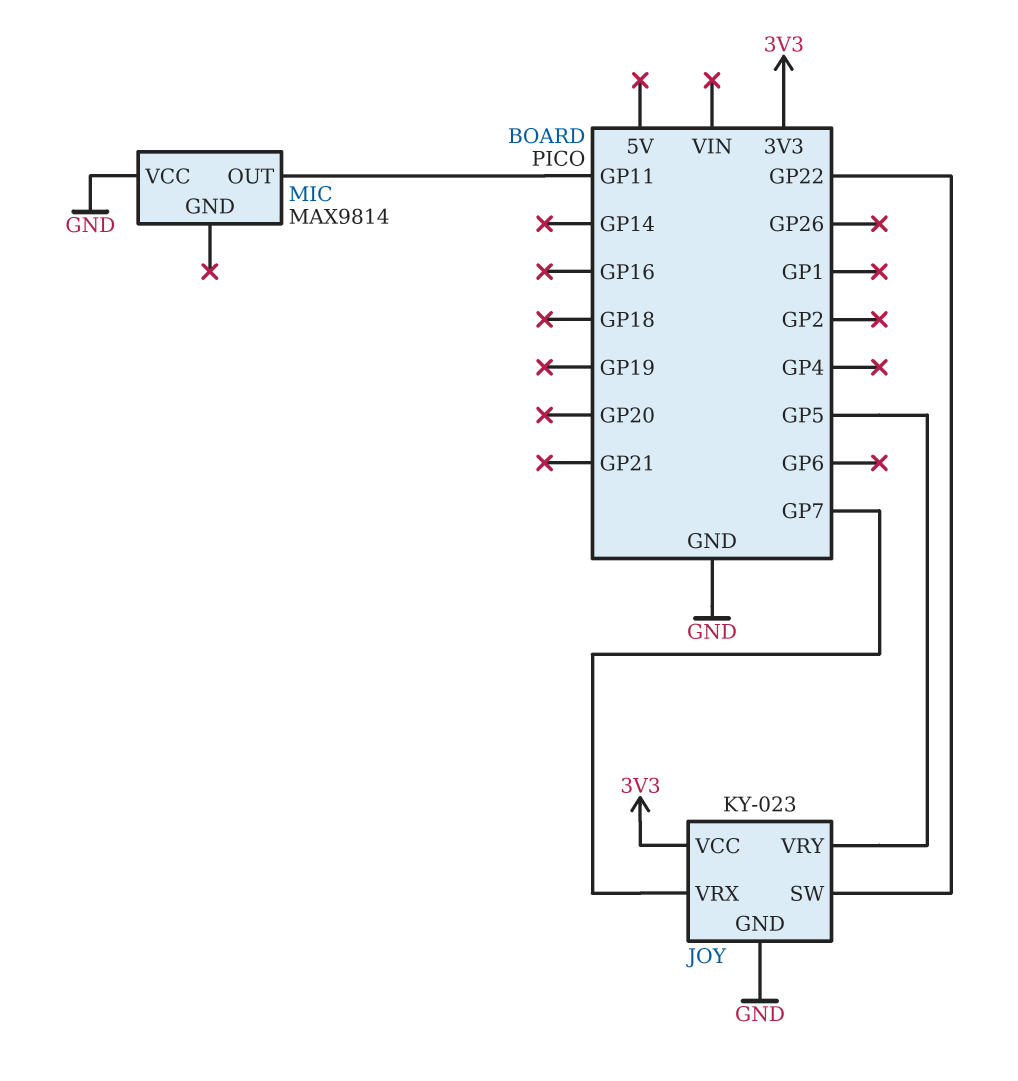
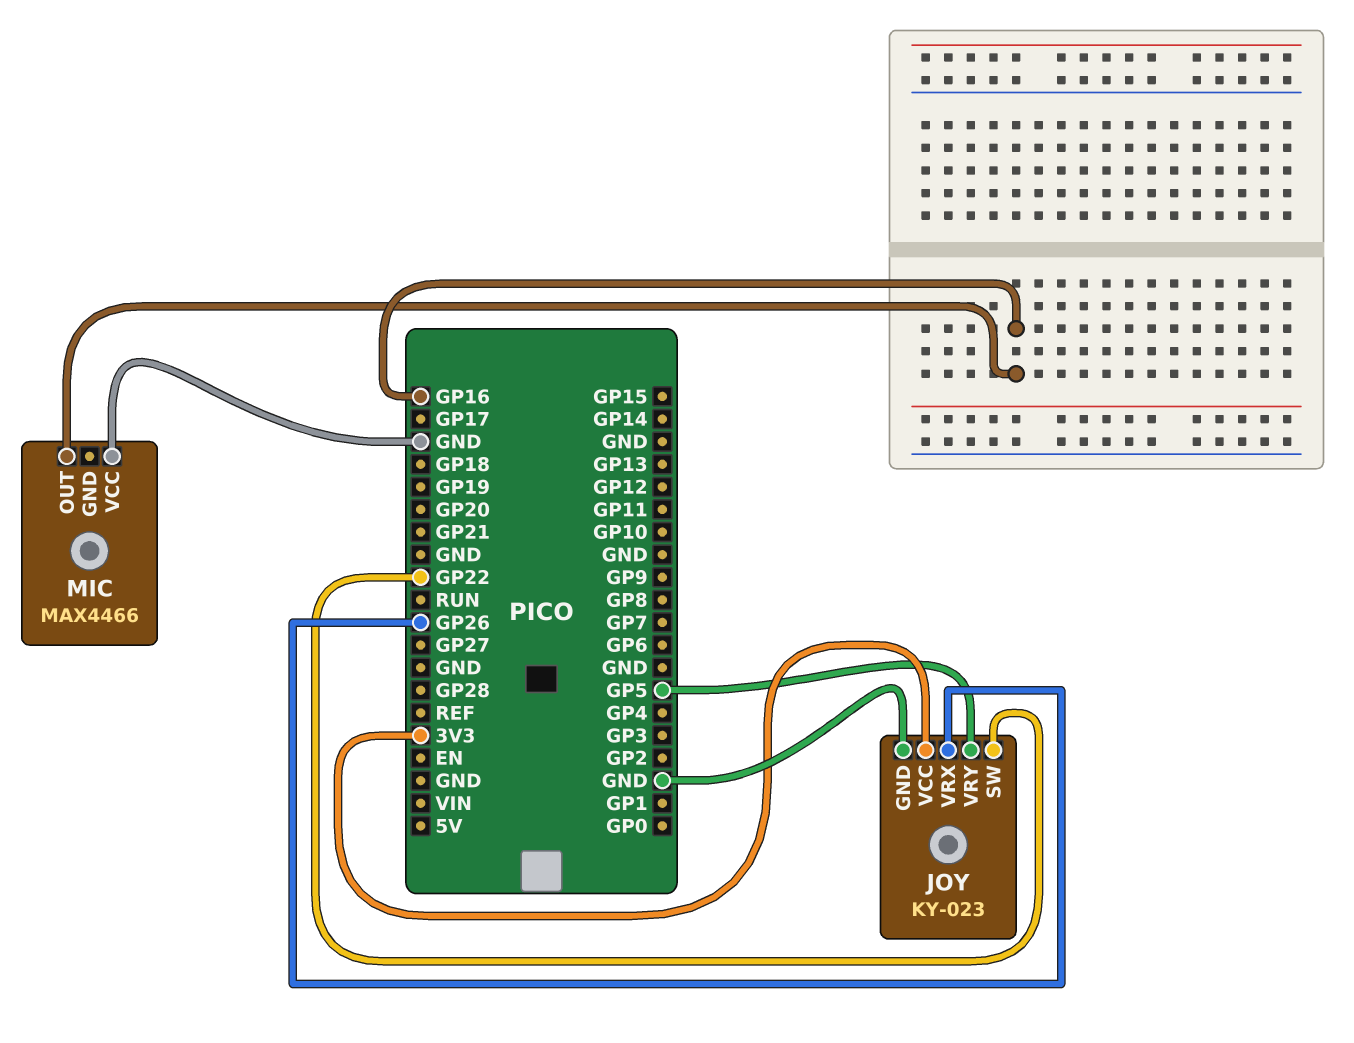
JOY pin VRX: GP7 -> GP26
MIC: MAX9814 -> MAX4466
MIC pin OUT: GP11 -> GP16

